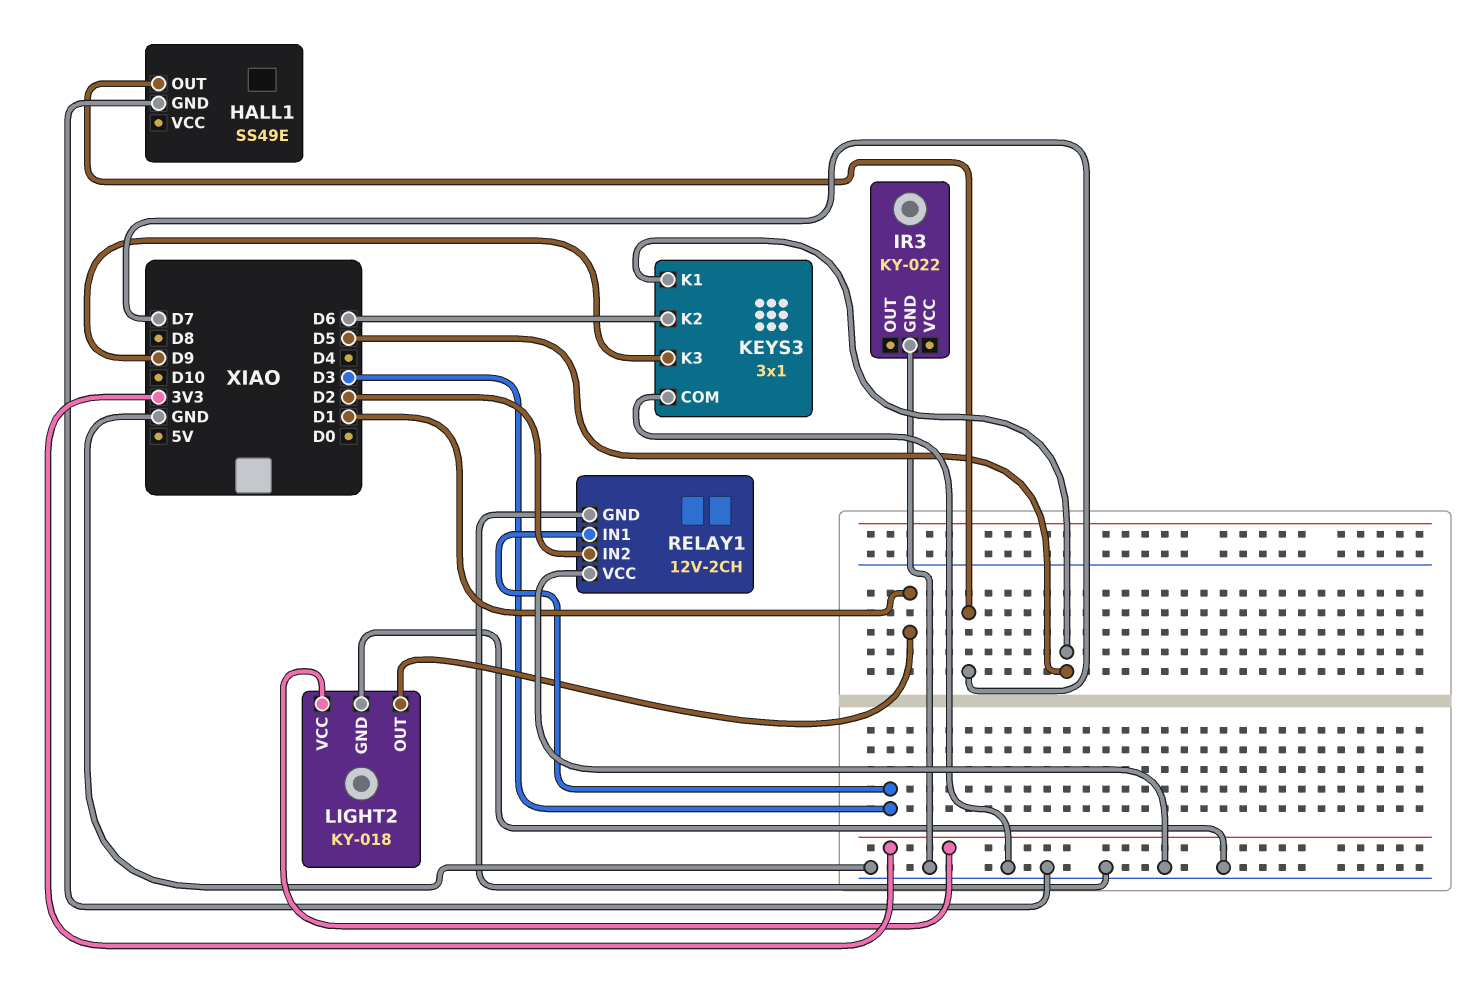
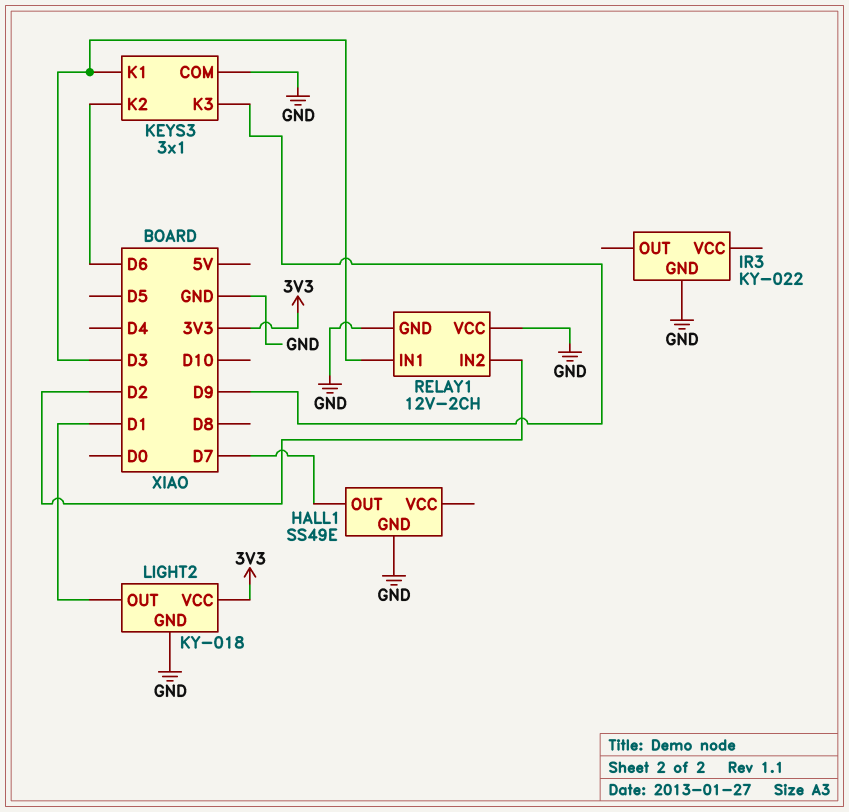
KEYS3 pin K1: D5 -> D3

